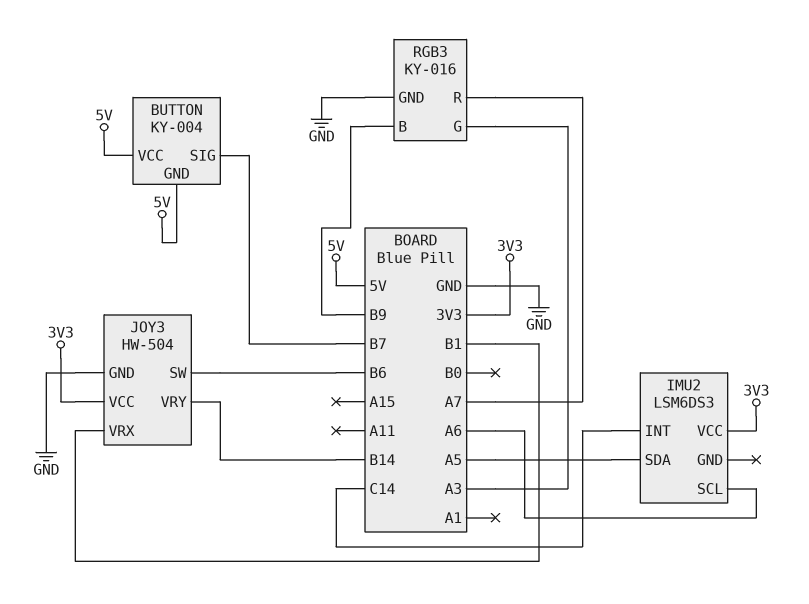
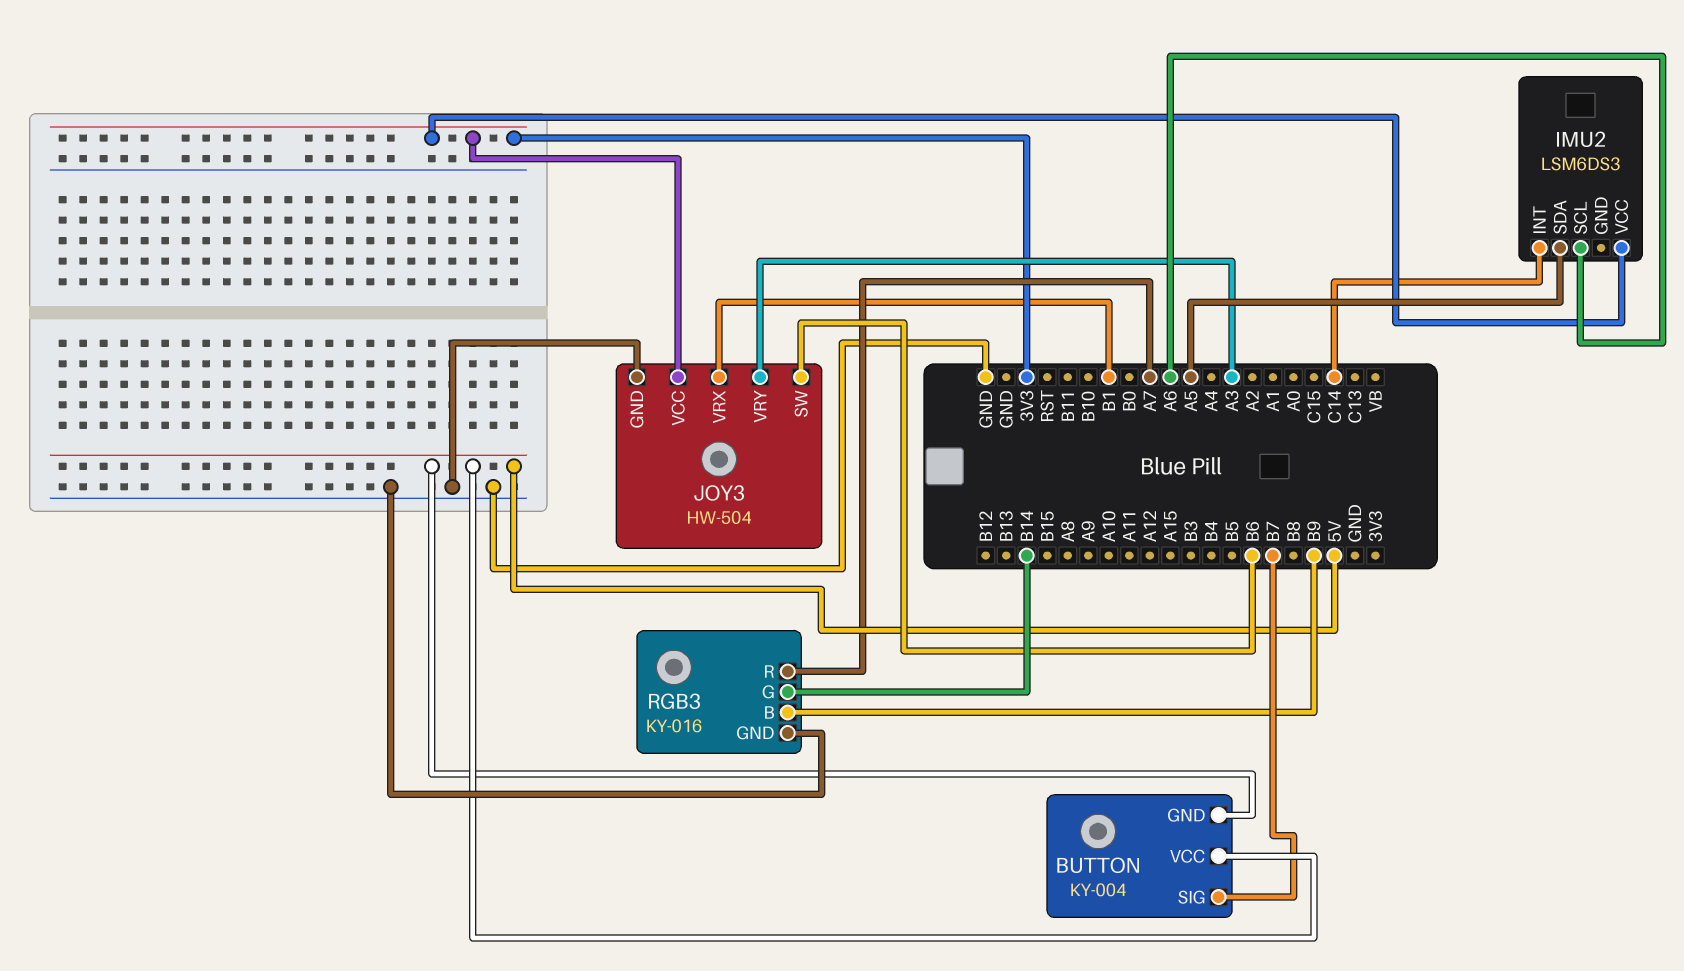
JOY3 pin VRY: B14 -> A3
RGB3 pin G: A3 -> B14

